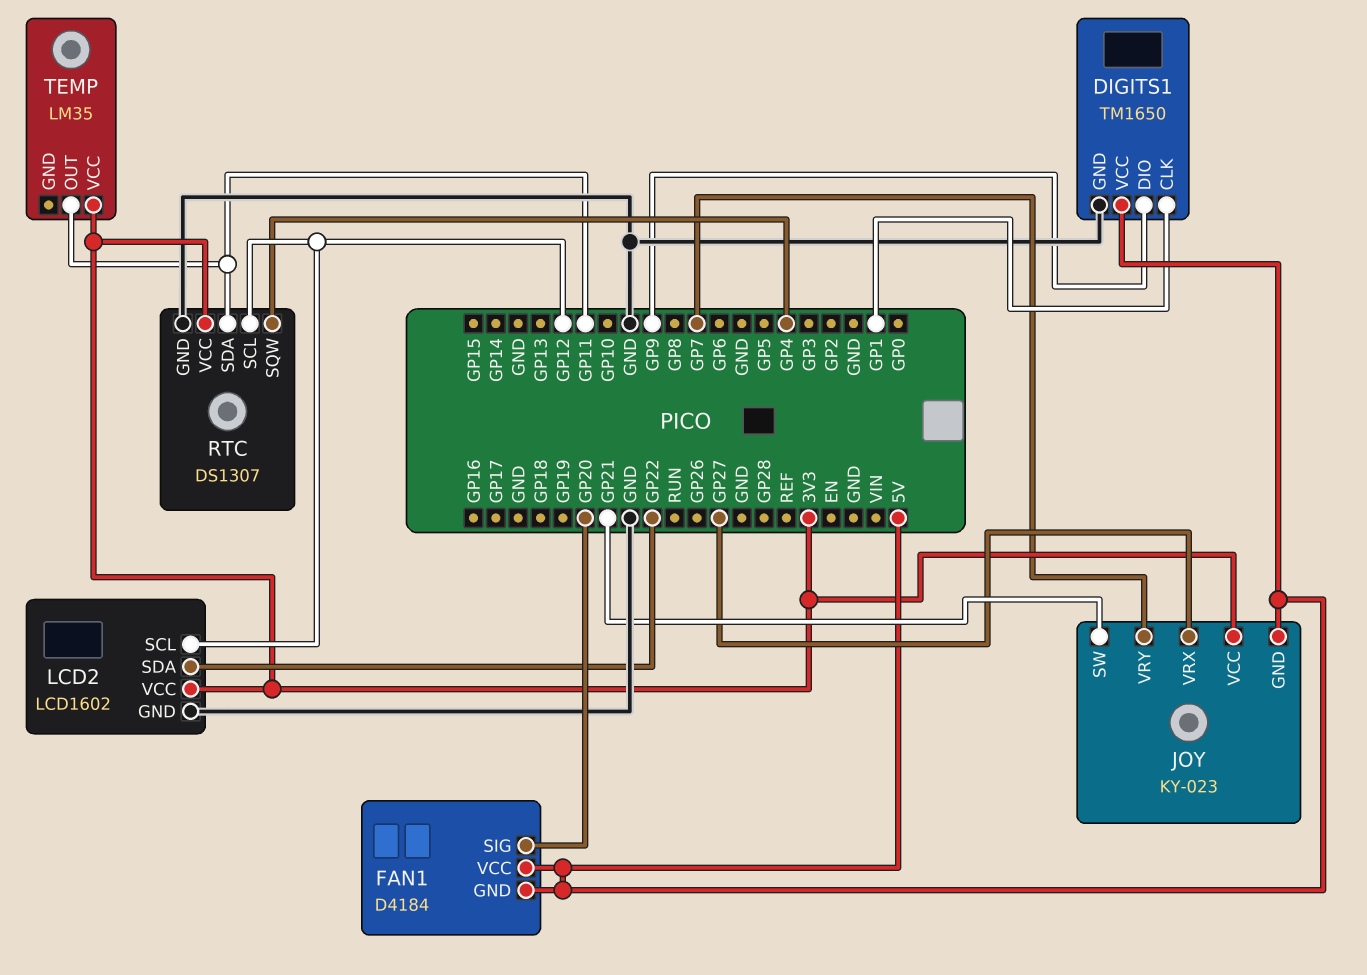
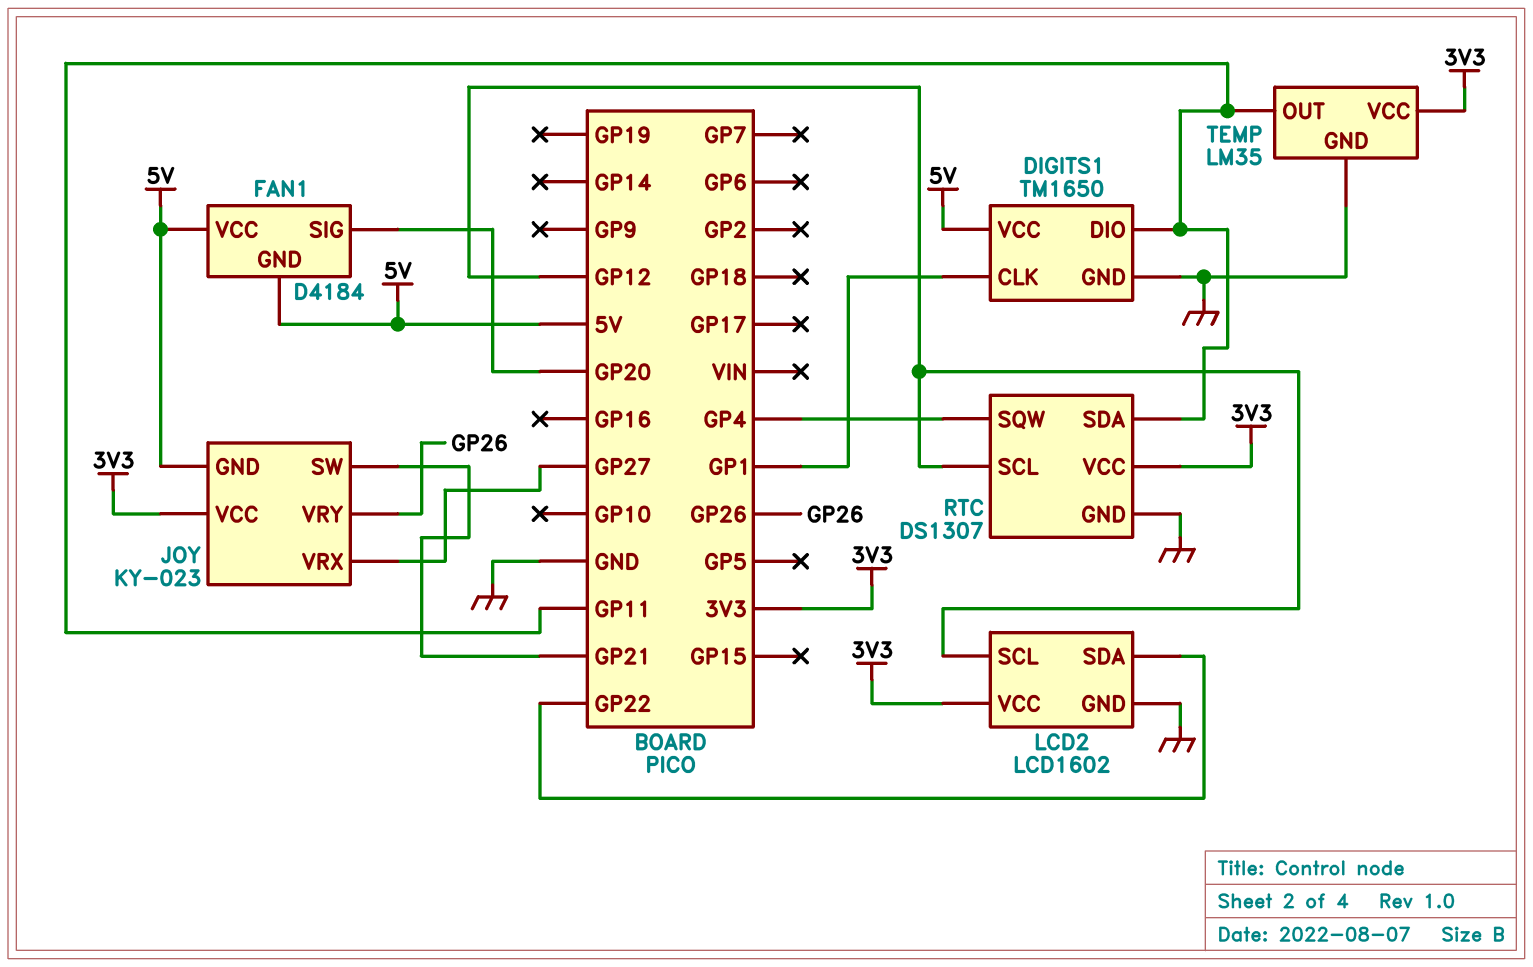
DIGITS1 pin DIO: GP9 -> GP11
JOY pin VRY: GP7 -> GP26
TEMP pin GND: none -> GND

